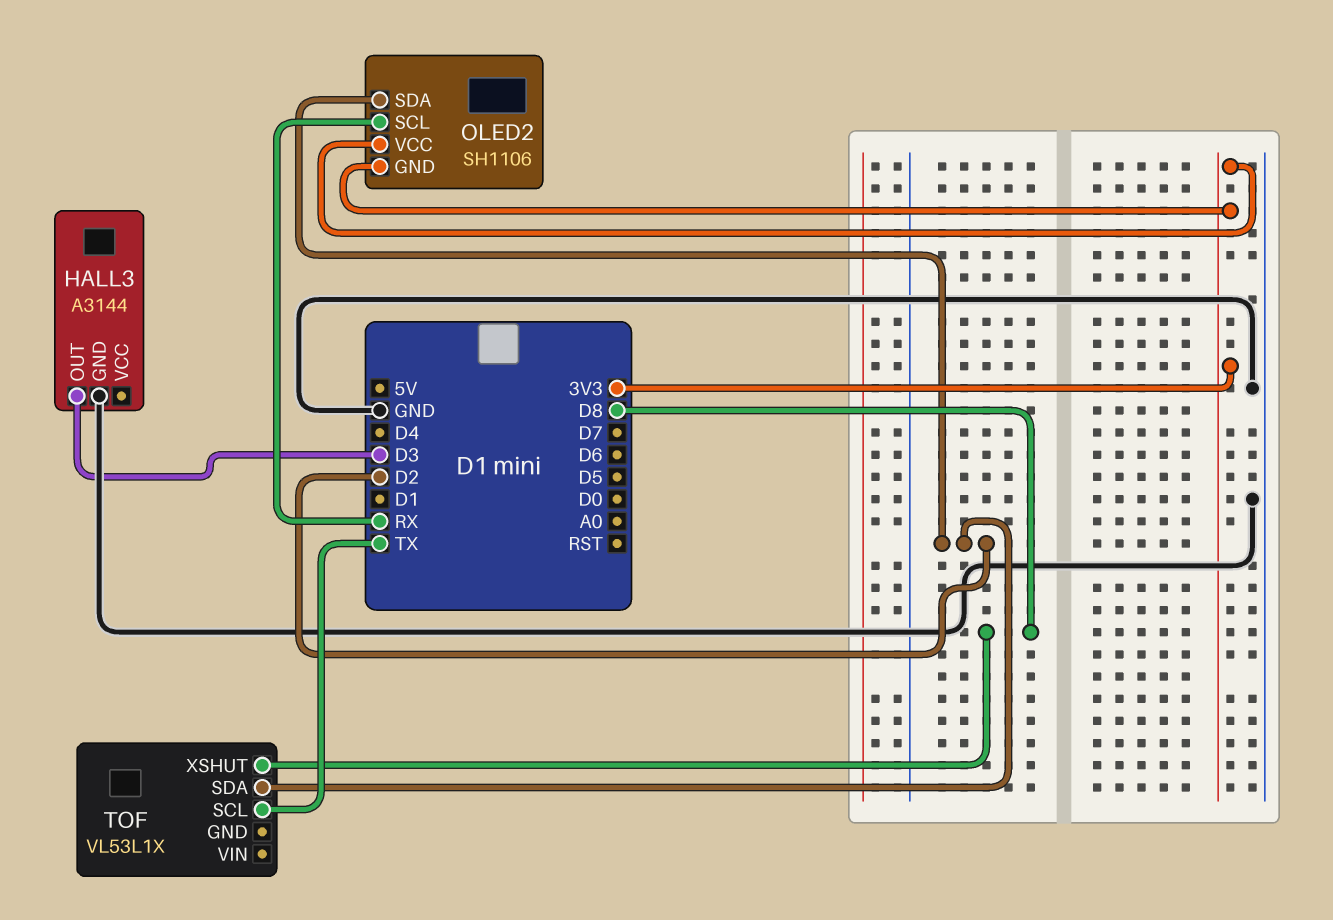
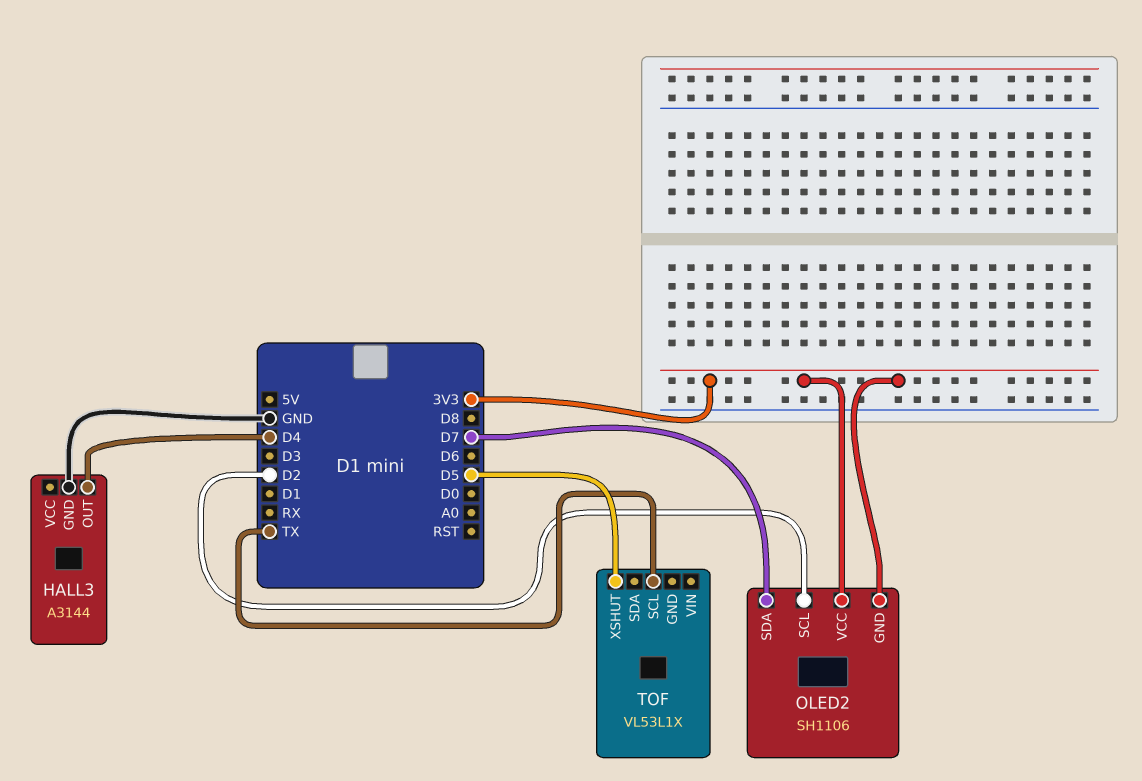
HALL3 pin OUT: D3 -> D4
OLED2 pin SCL: RX -> D2
OLED2 pin SDA: D2 -> D7
TOF pin SDA: D2 -> none
TOF pin XSHUT: D8 -> D5

